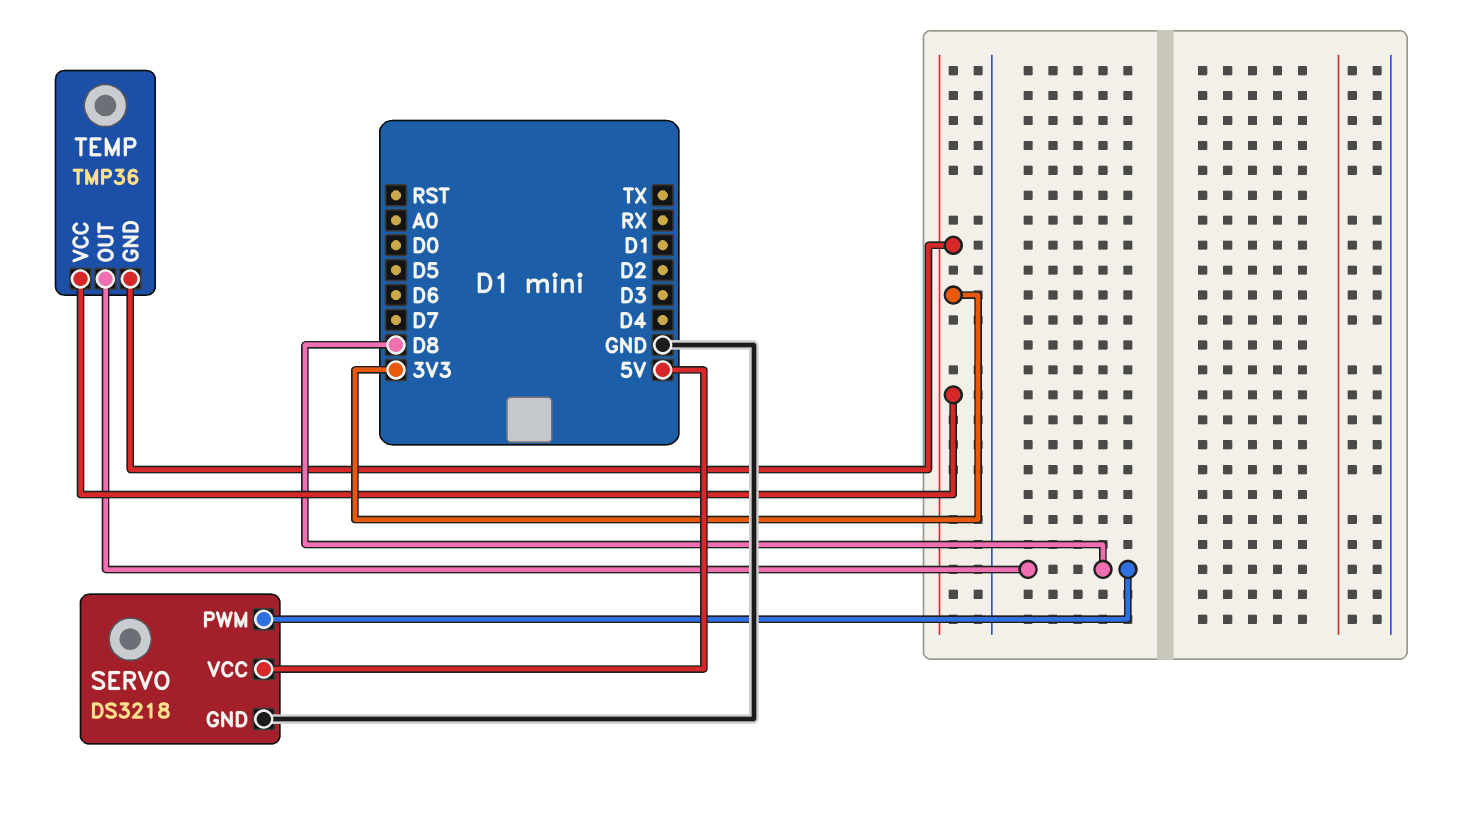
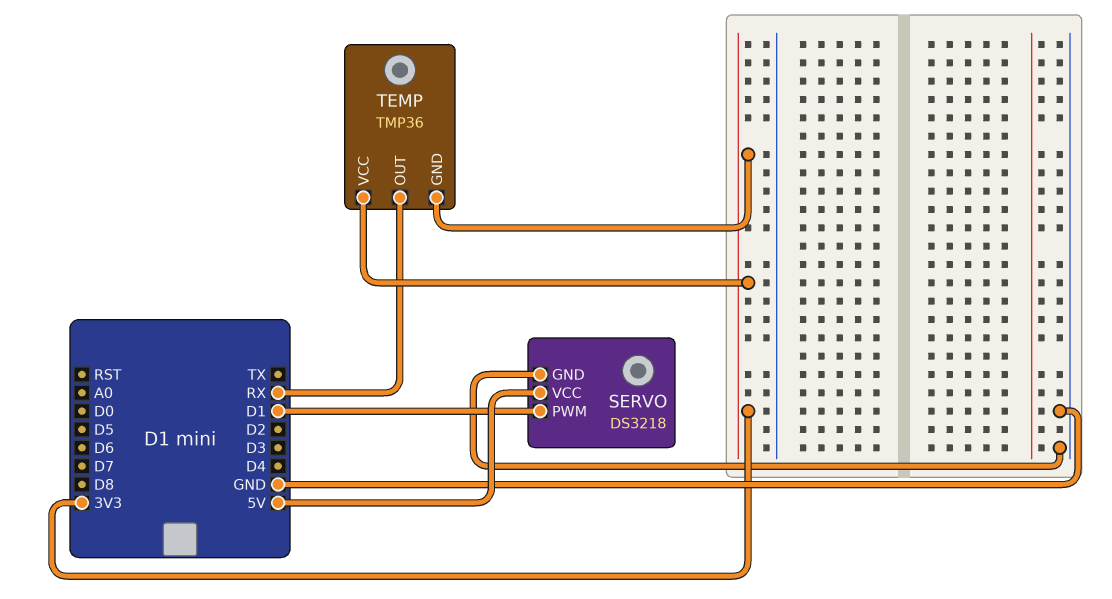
SERVO pin PWM: D8 -> D1
TEMP pin OUT: D8 -> RX

